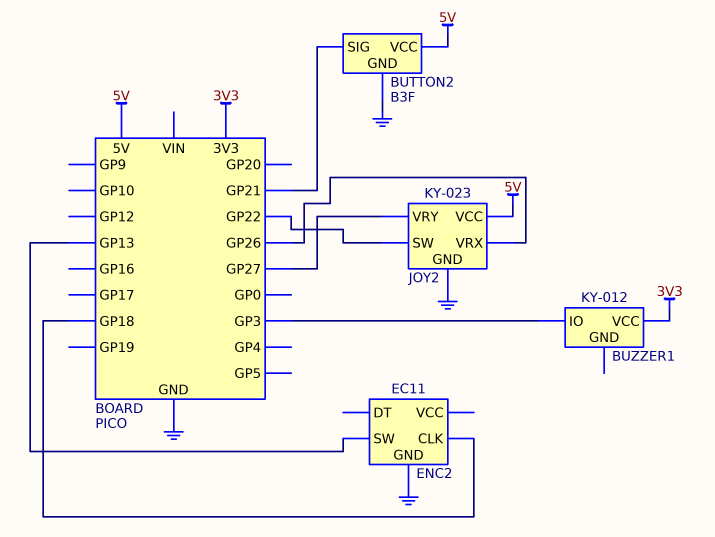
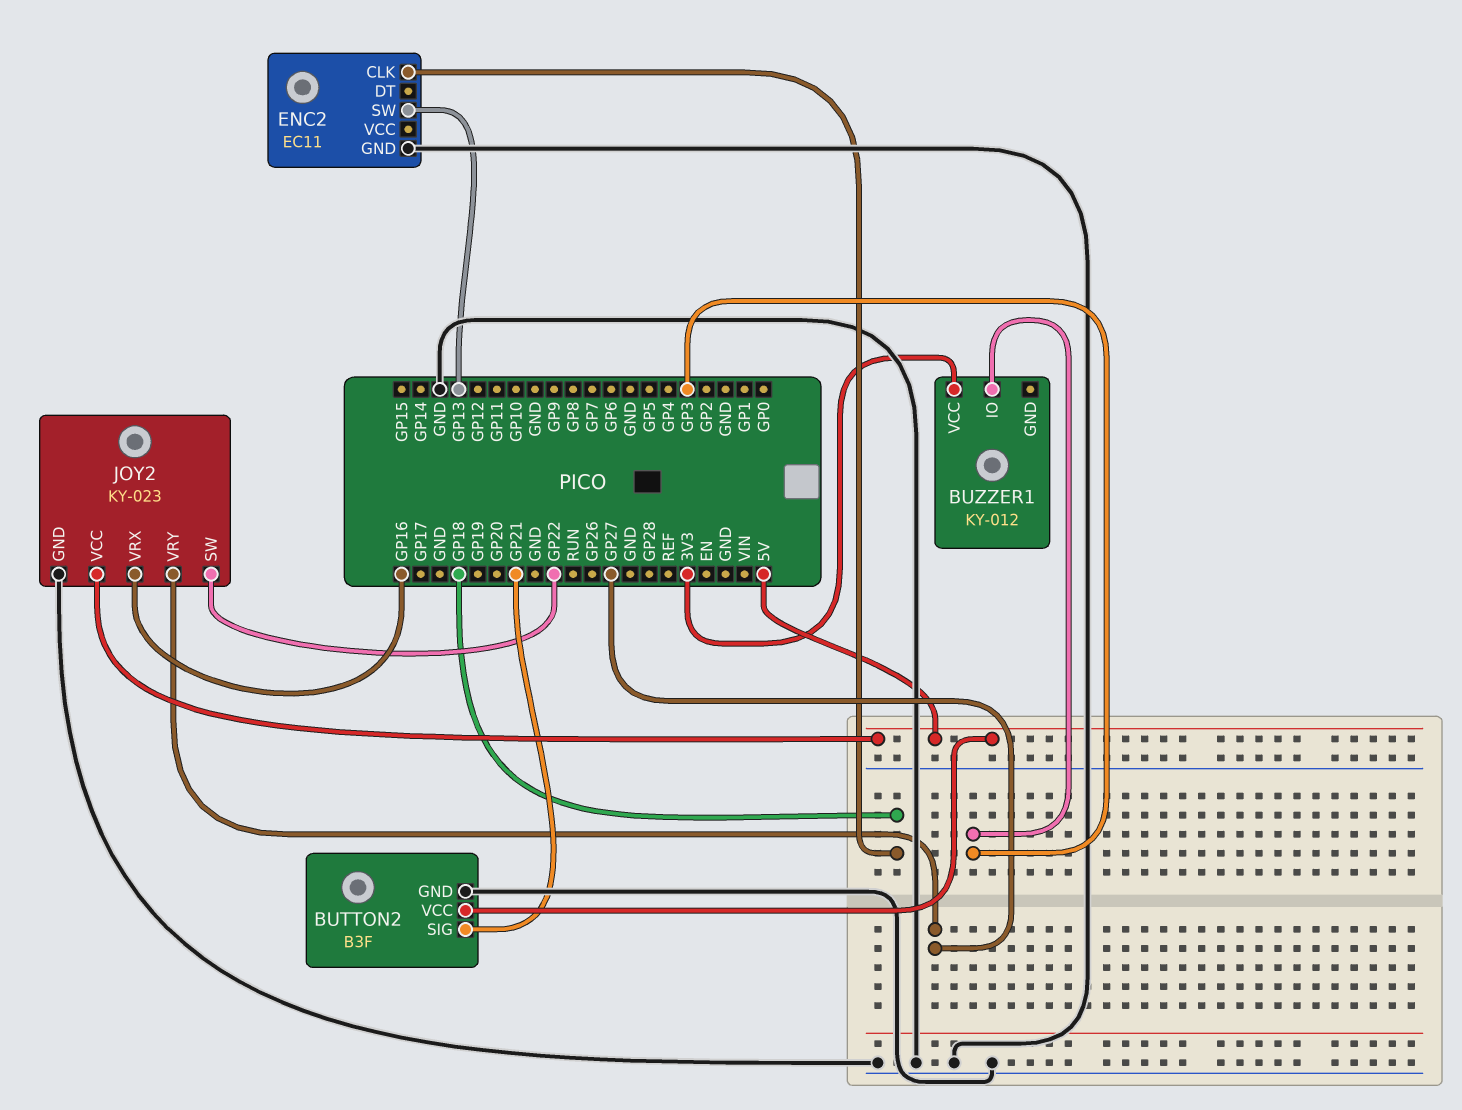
JOY2 pin VRX: GP26 -> GP16

